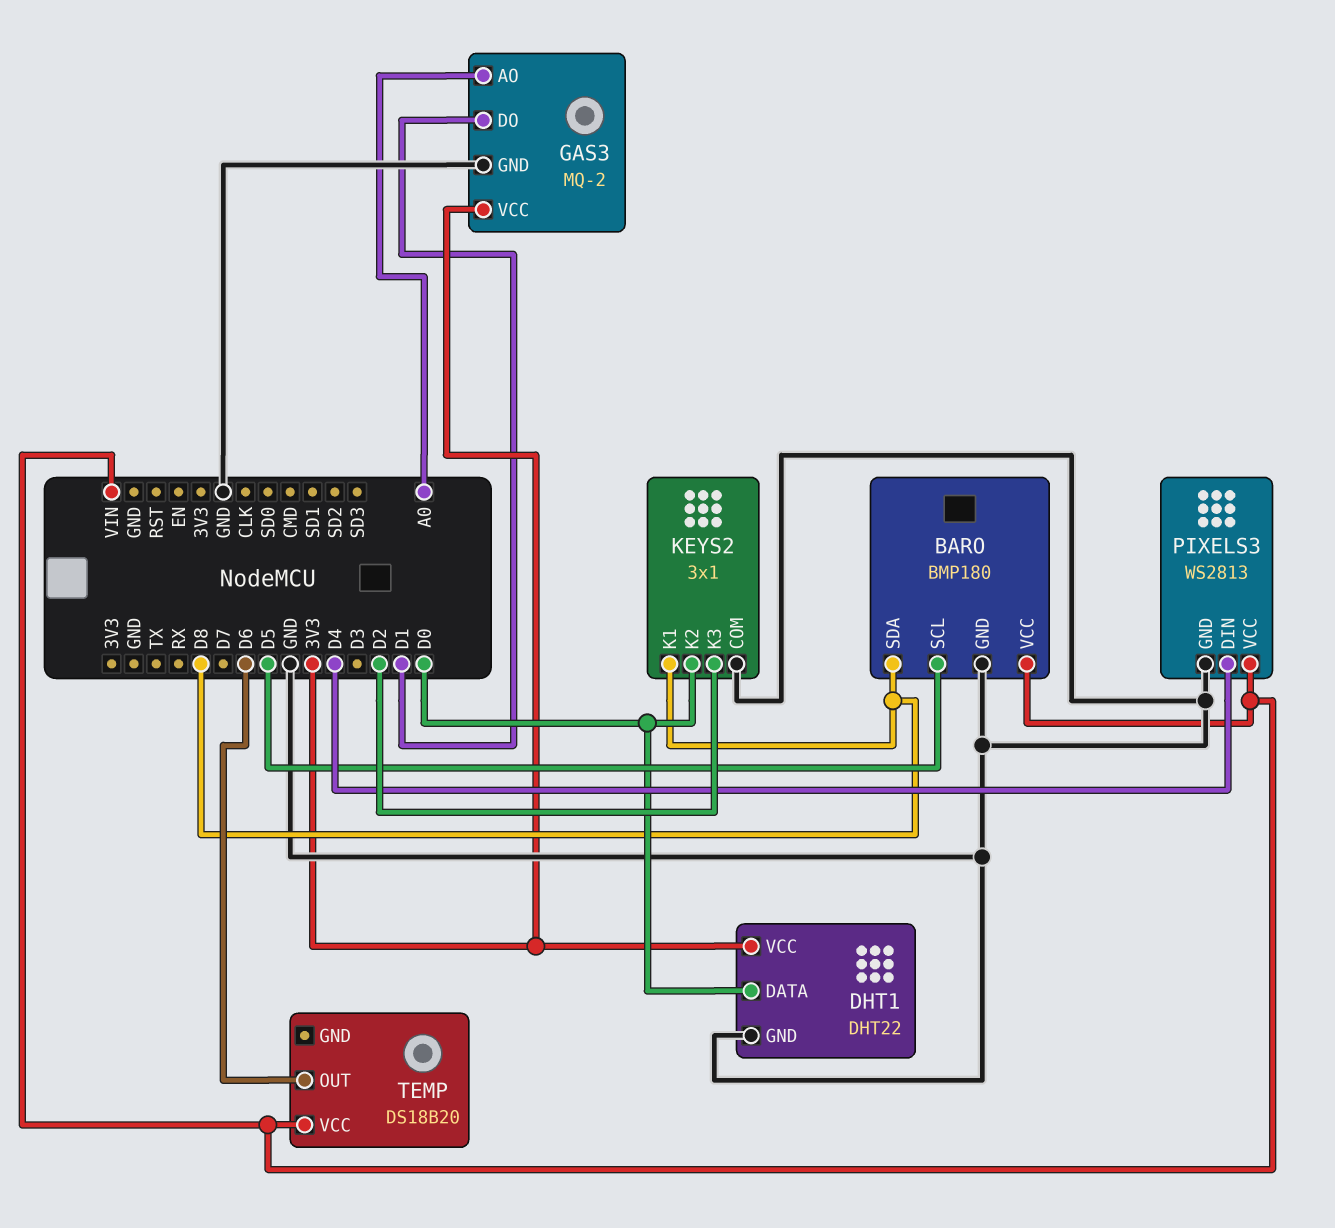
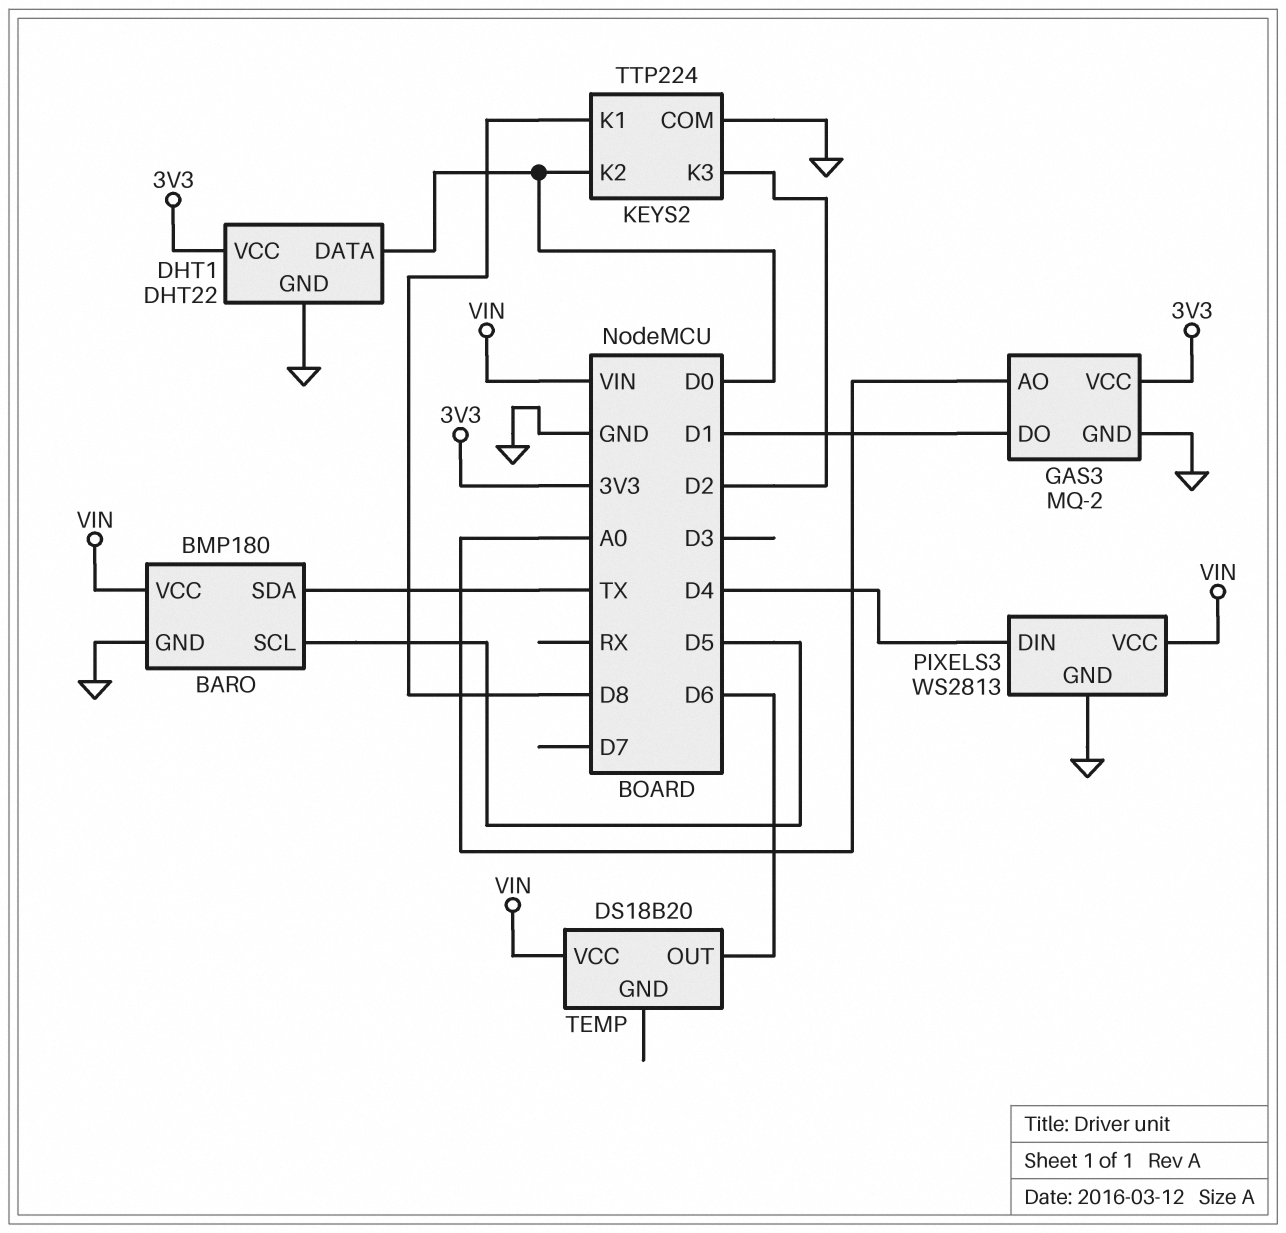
BARO pin SDA: D8 -> TX
KEYS2: 3x1 -> TTP224

